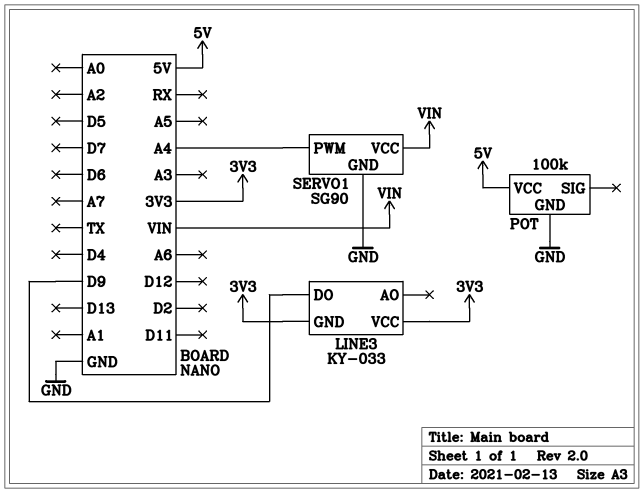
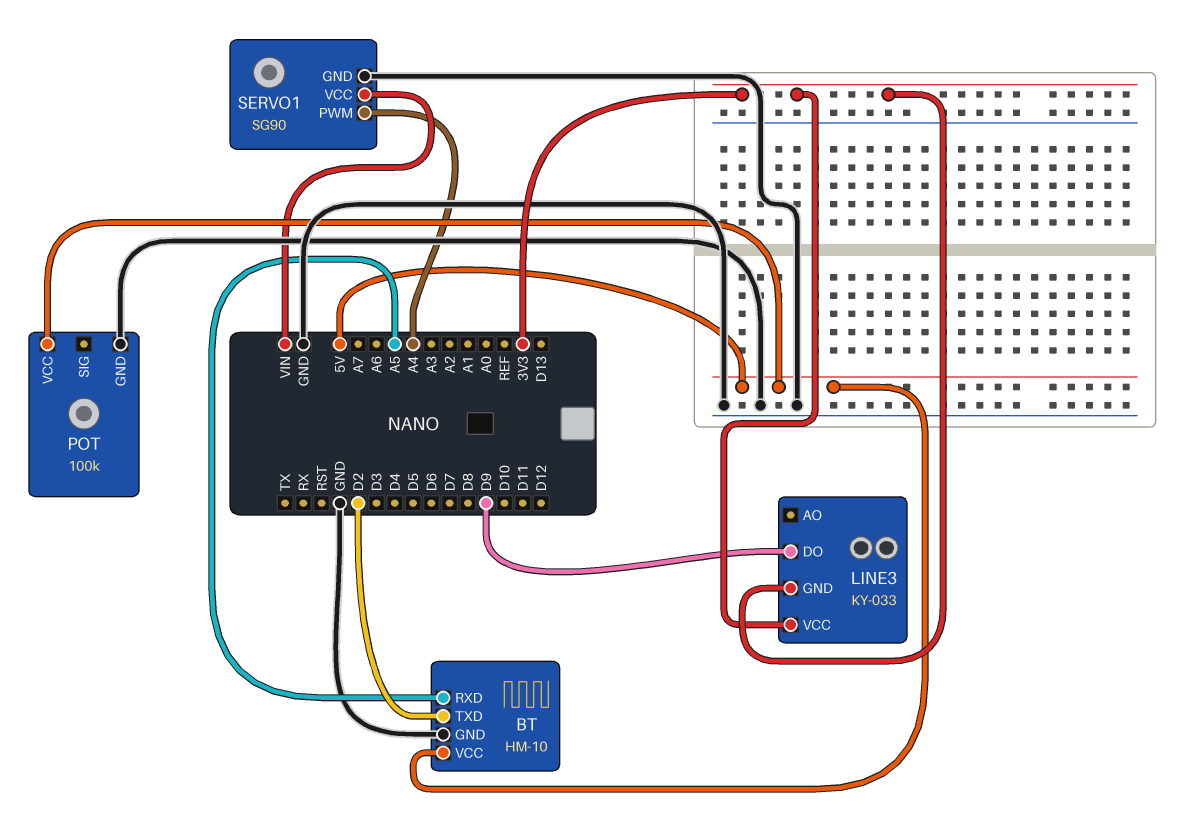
BT: none -> HM-10
BT pin GND: none -> GND
BT pin RXD: none -> A5
BT pin TXD: none -> D2
BT pin VCC: none -> 5V

